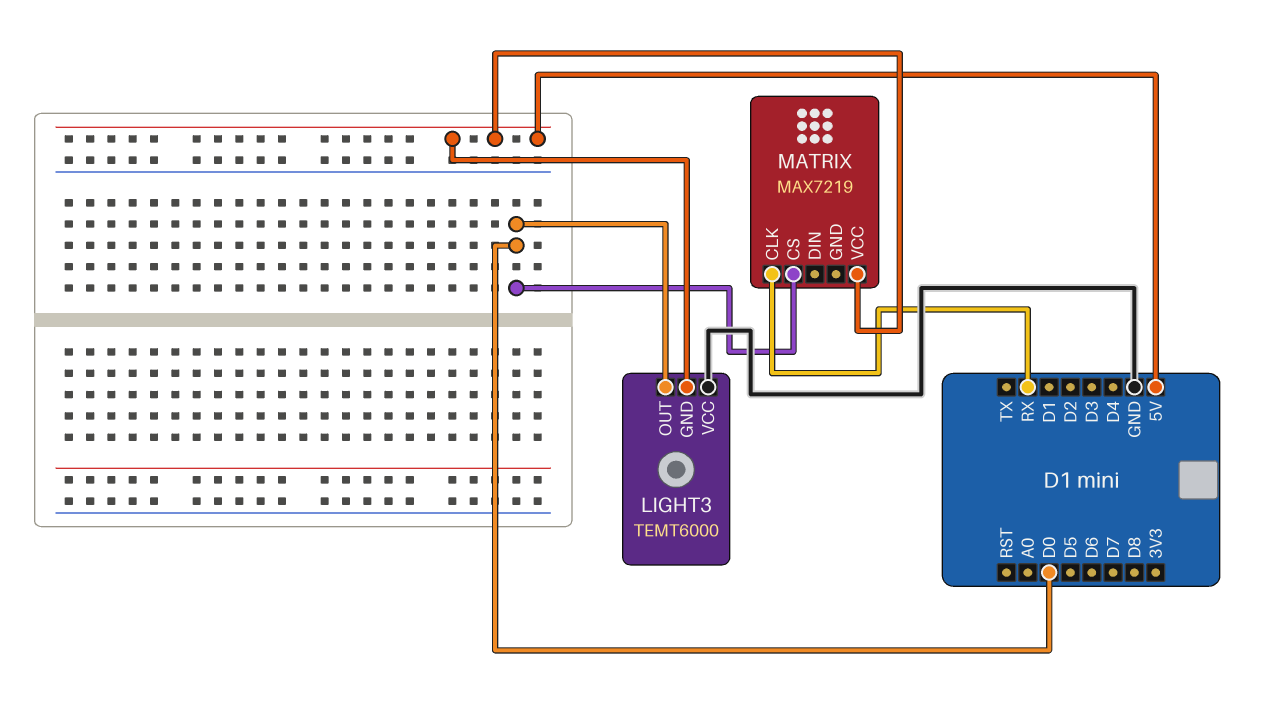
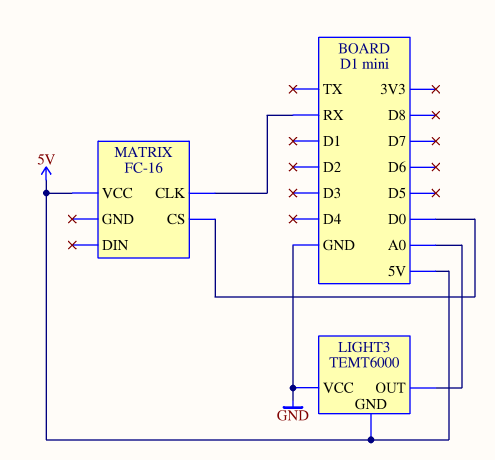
LIGHT3 pin OUT: D0 -> A0
MATRIX: MAX7219 -> FC-16

